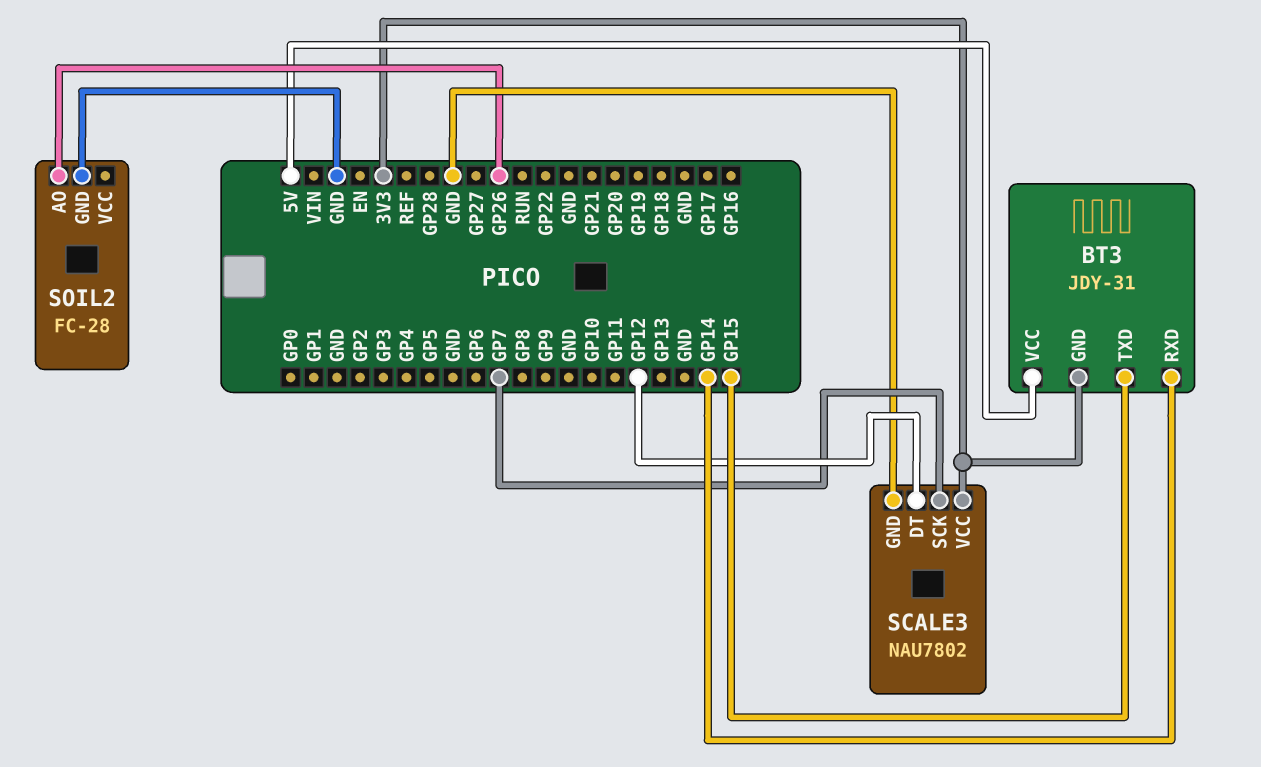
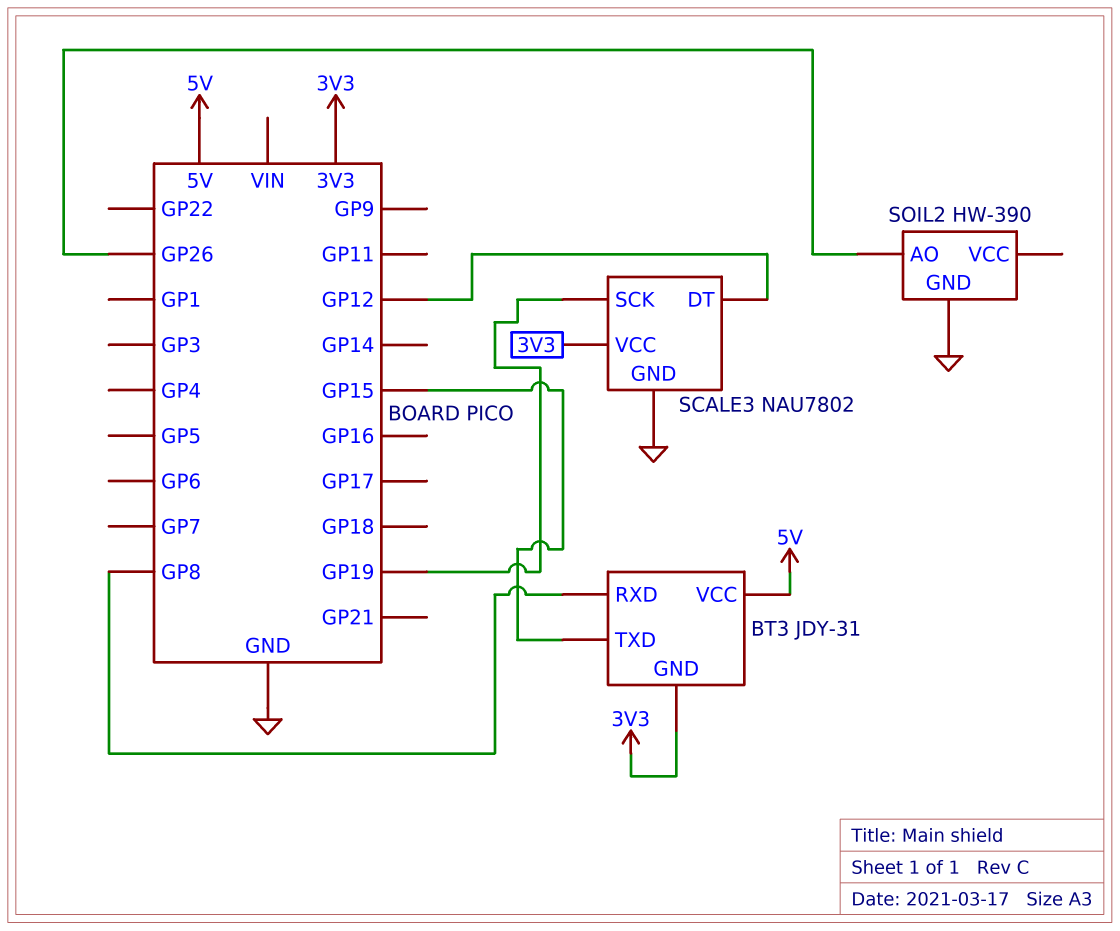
BT3 pin RXD: GP14 -> GP8
SCALE3 pin SCK: GP7 -> GP19
SOIL2: FC-28 -> HW-390

